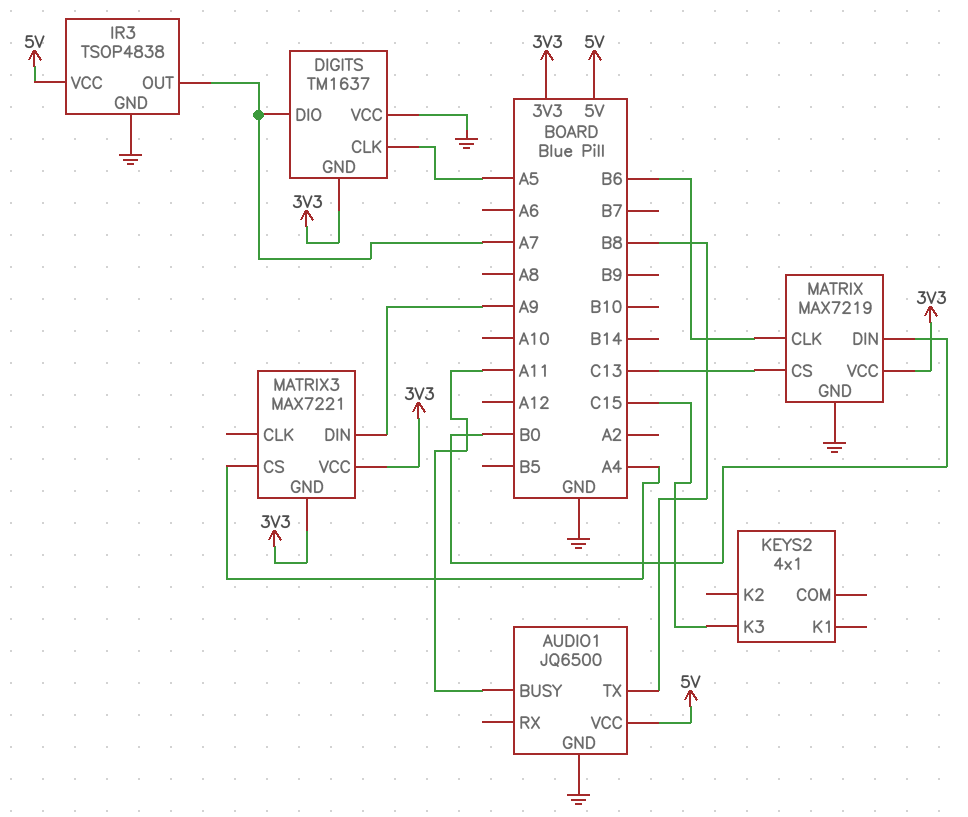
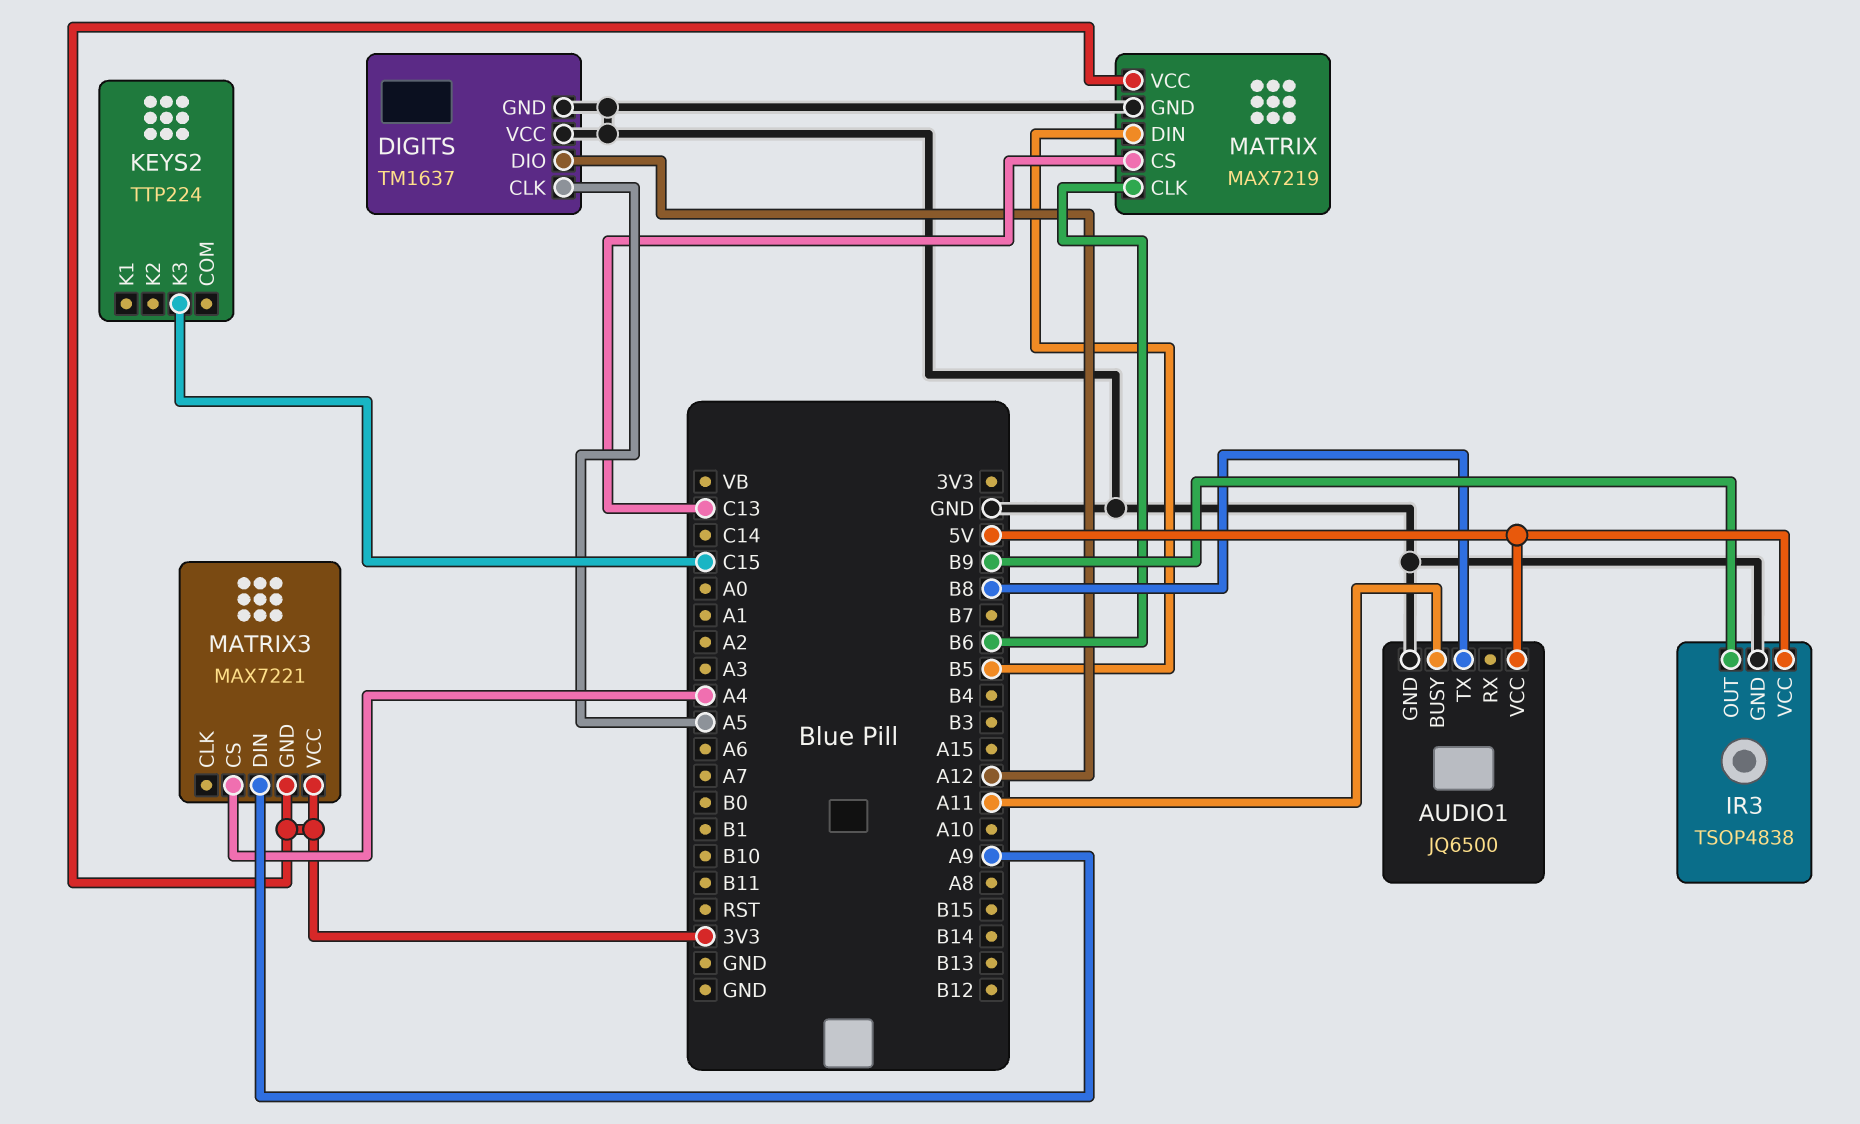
DIGITS pin DIO: A7 -> A12
DIGITS pin GND: 3V3 -> GND
IR3 pin OUT: A7 -> B9
KEYS2: 4x1 -> TTP224
MATRIX pin DIN: B0 -> B5

